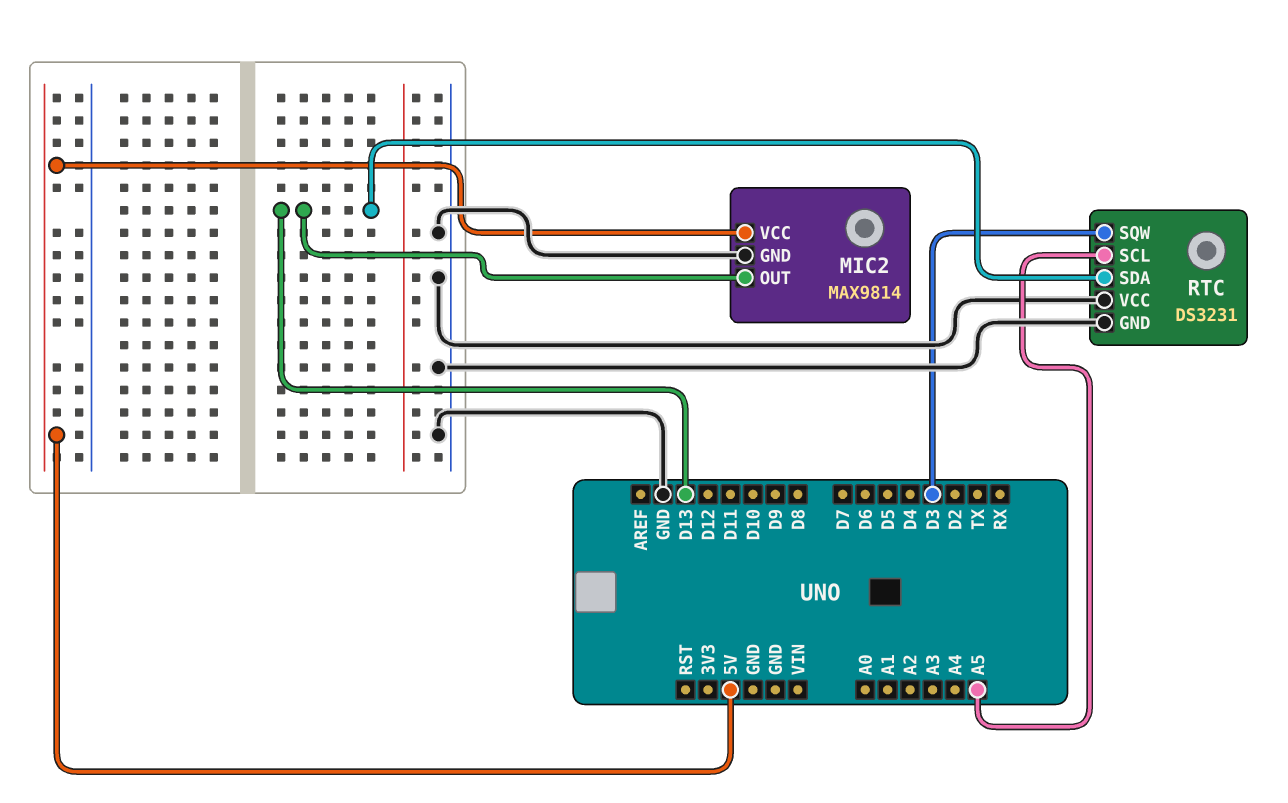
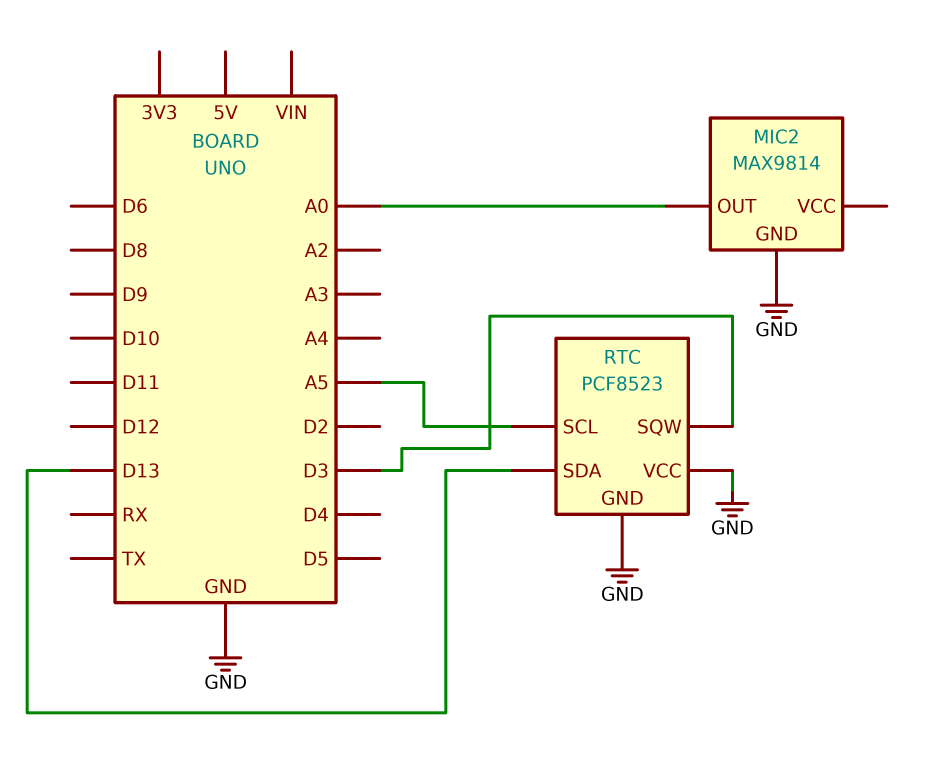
MIC2 pin OUT: D13 -> A0
MIC2 pin VCC: 5V -> none
RTC: DS3231 -> PCF8523

